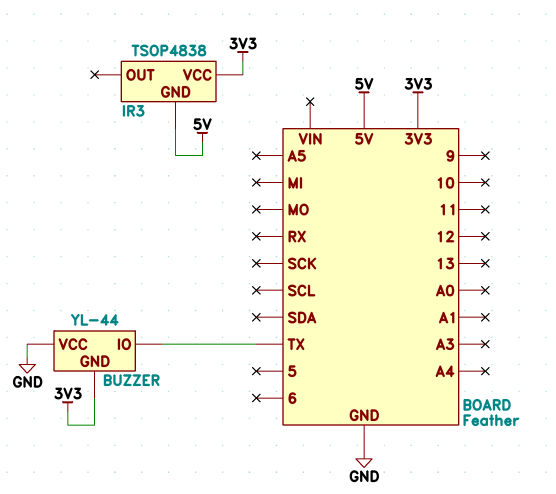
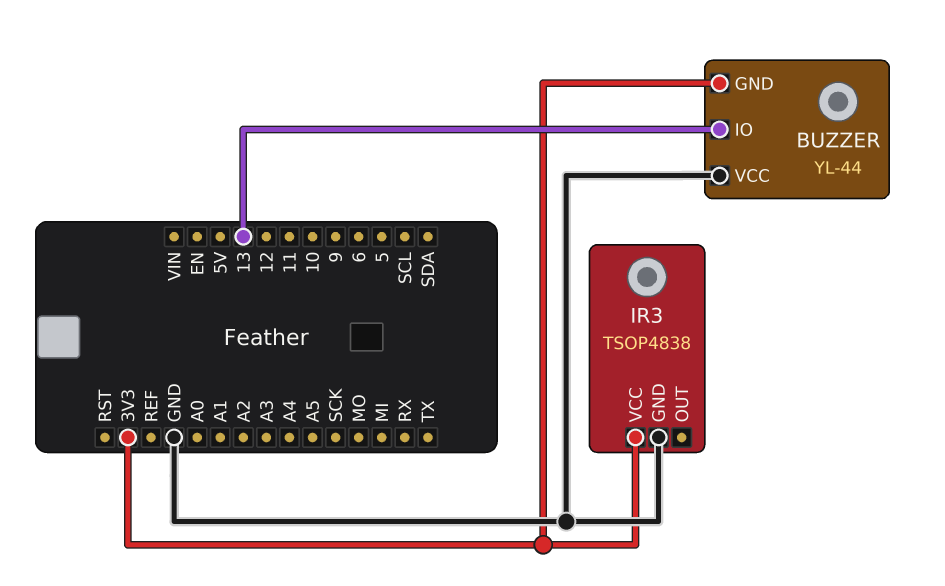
BUZZER pin IO: TX -> 13
IR3 pin GND: 5V -> GND

